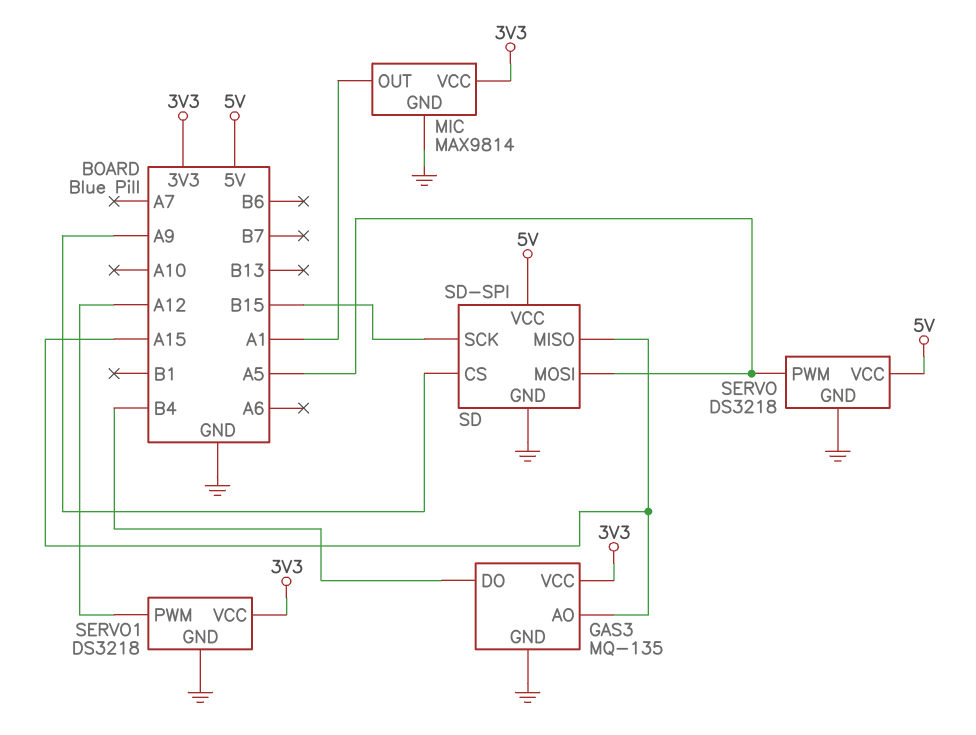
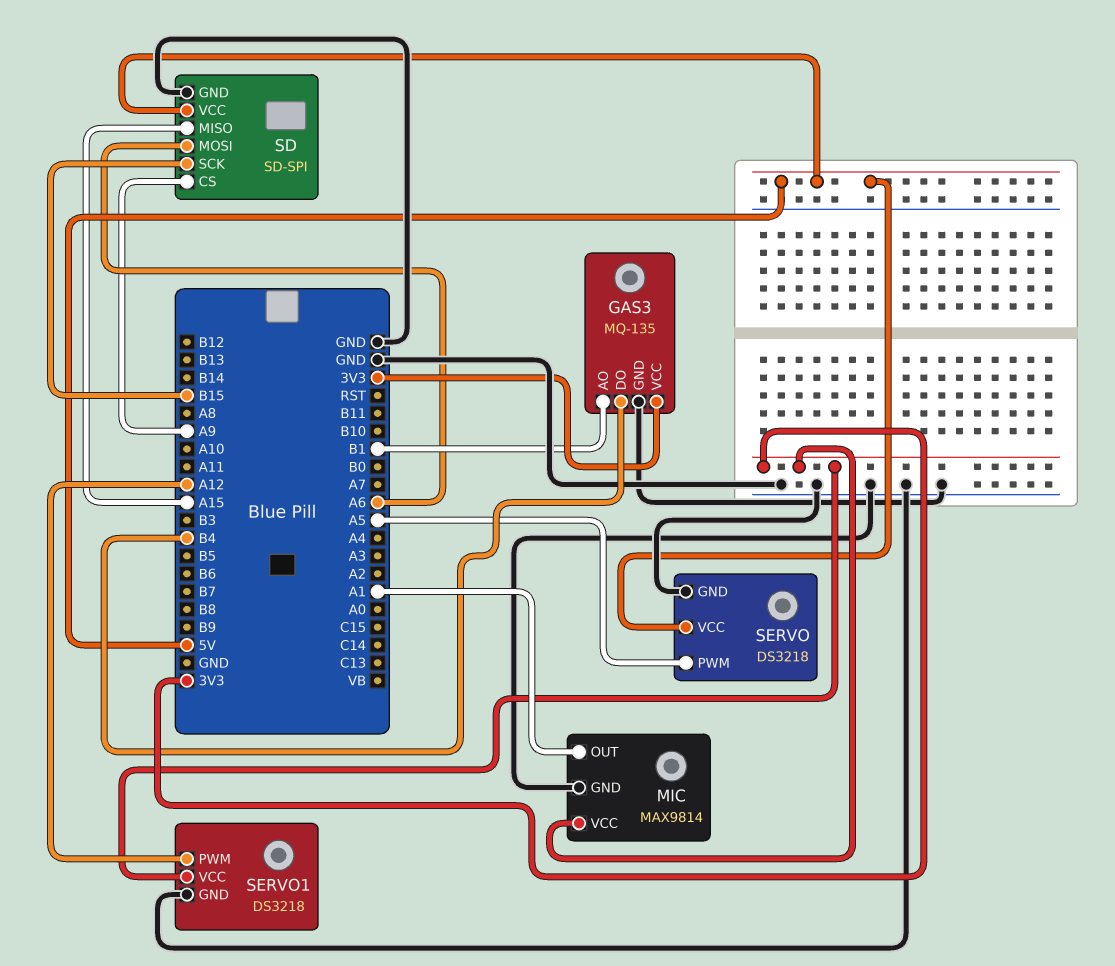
GAS3 pin AO: A15 -> B1
SD pin MOSI: A5 -> A6

